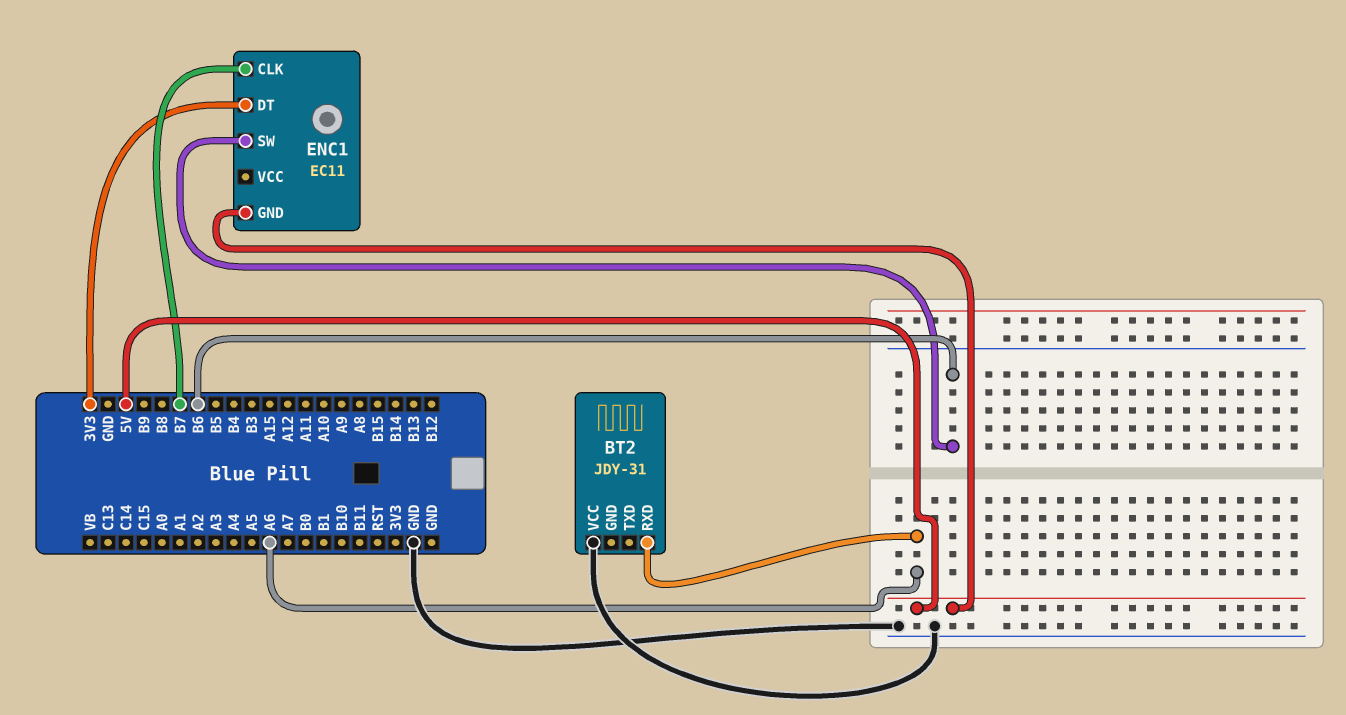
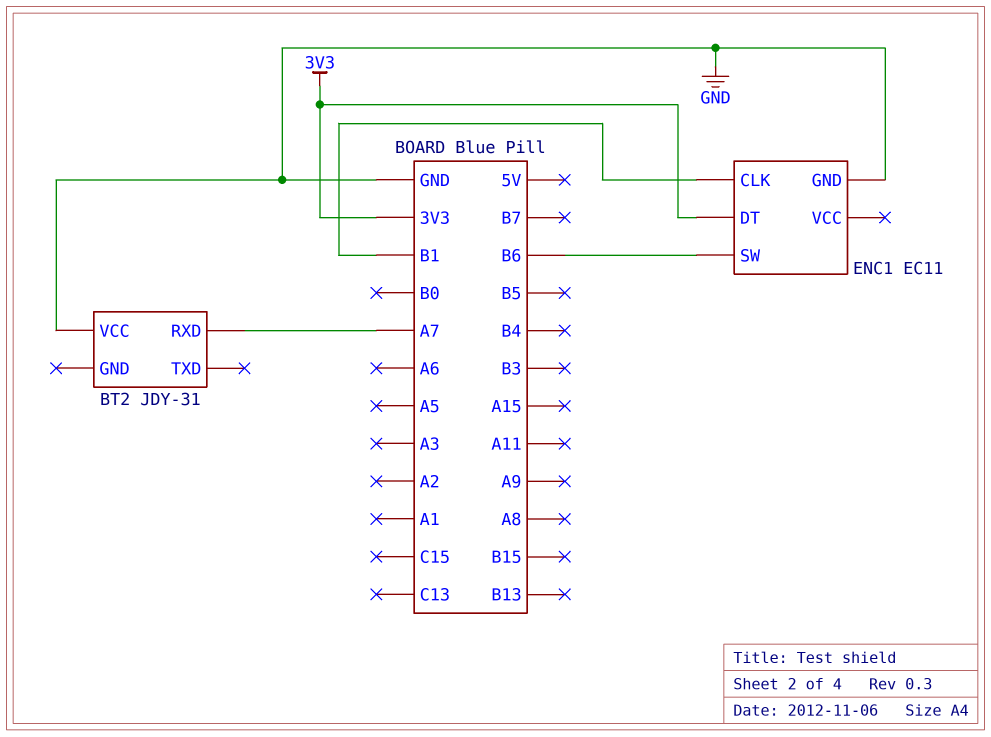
BT2 pin RXD: A6 -> A7
ENC1 pin CLK: B7 -> B1
ENC1 pin GND: 5V -> GND

